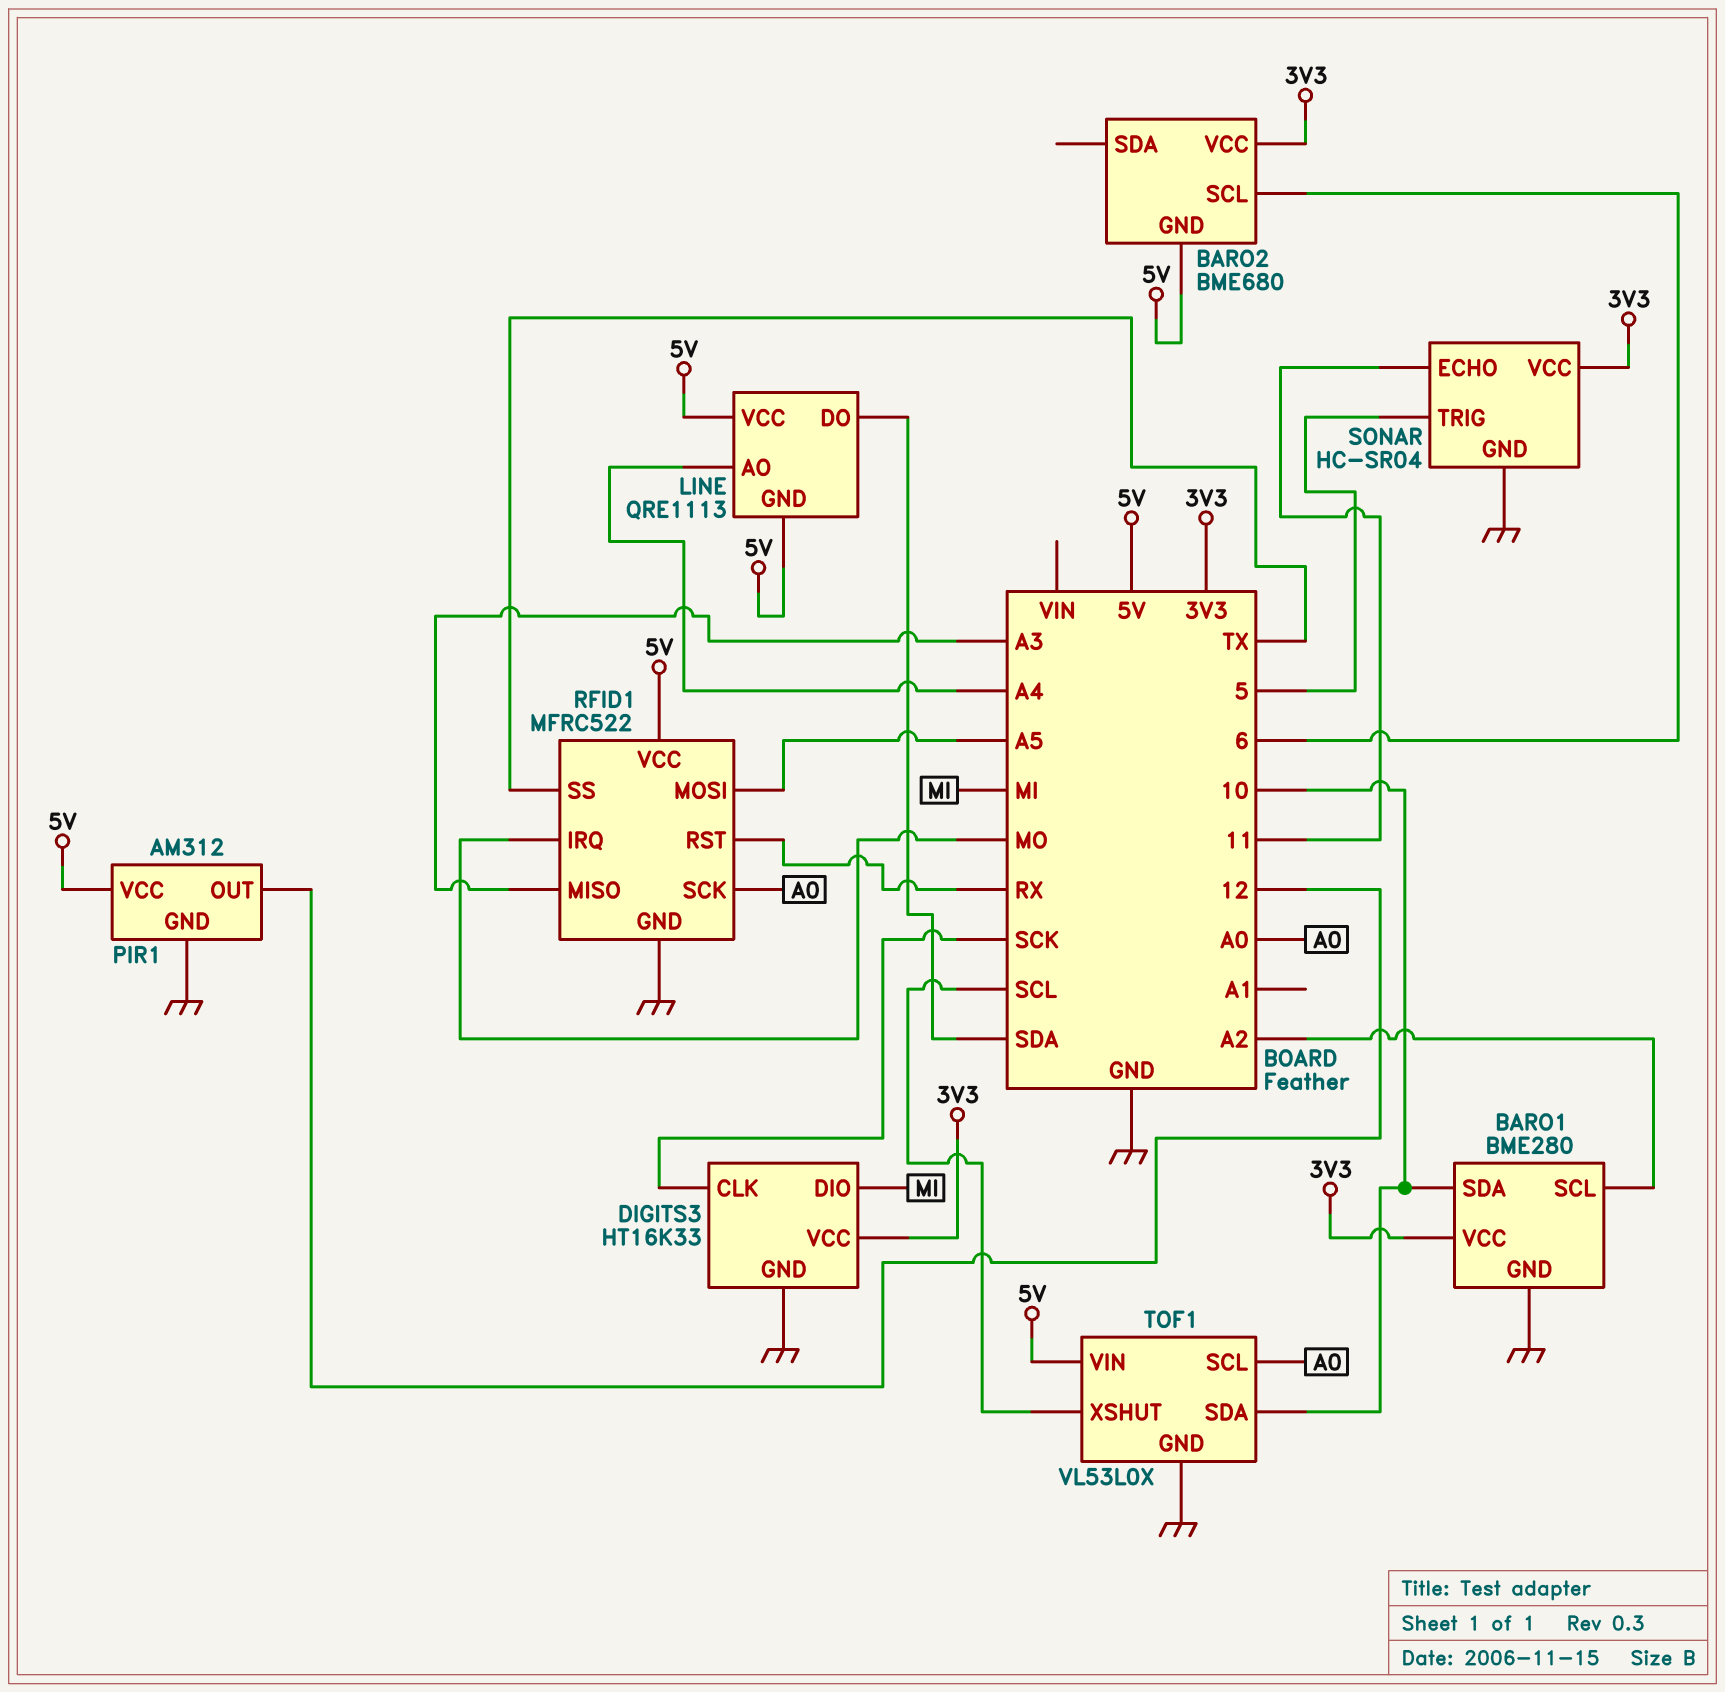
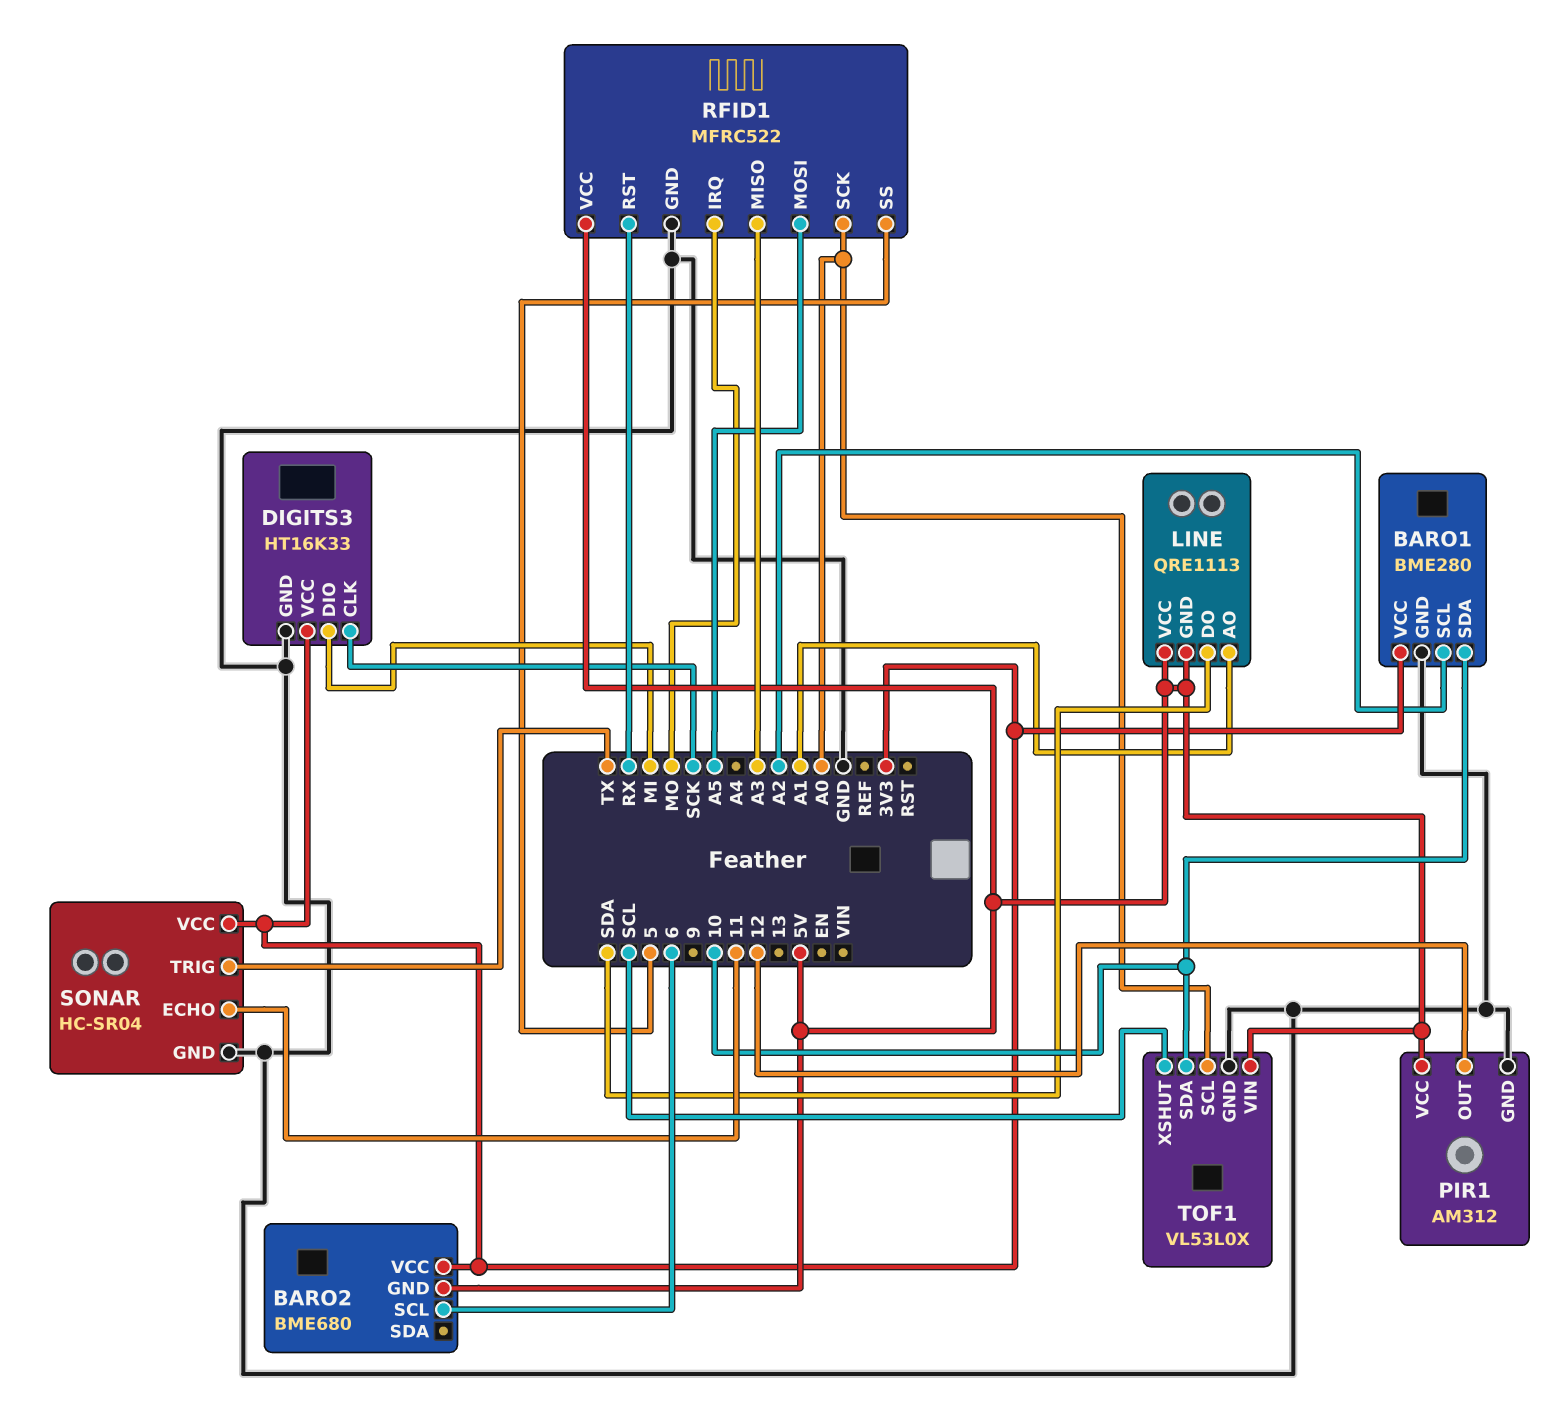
LINE pin AO: A4 -> A1
RFID1 pin SS: TX -> 5
SONAR pin TRIG: 5 -> TX

